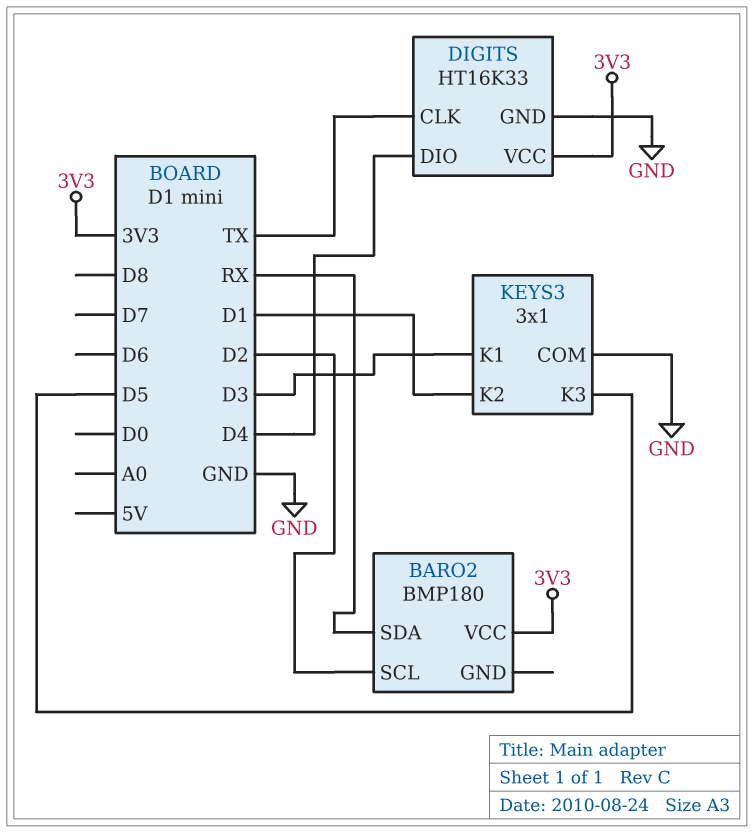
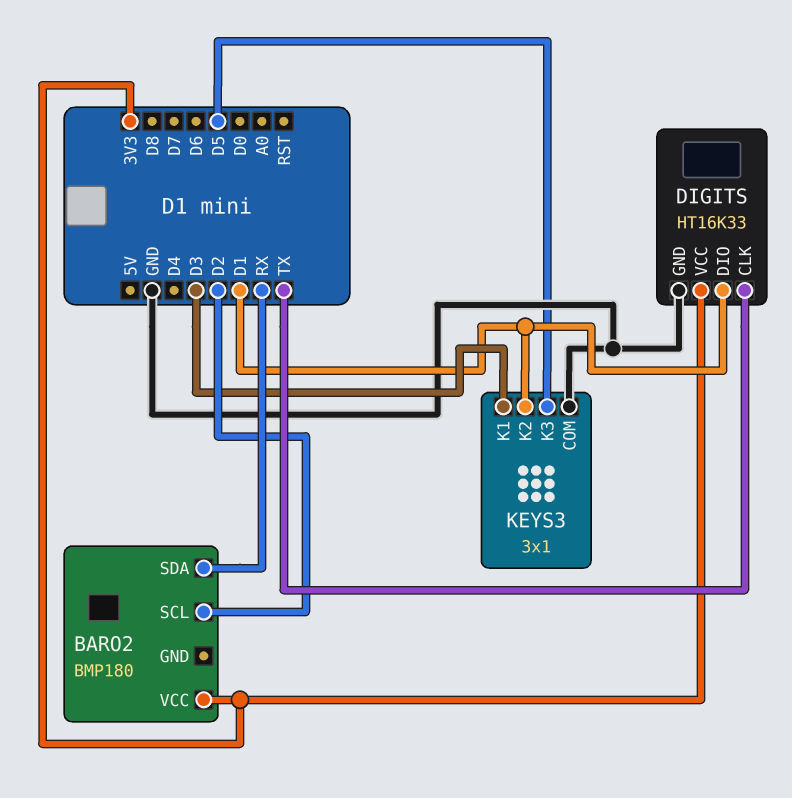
DIGITS pin DIO: D4 -> D1

